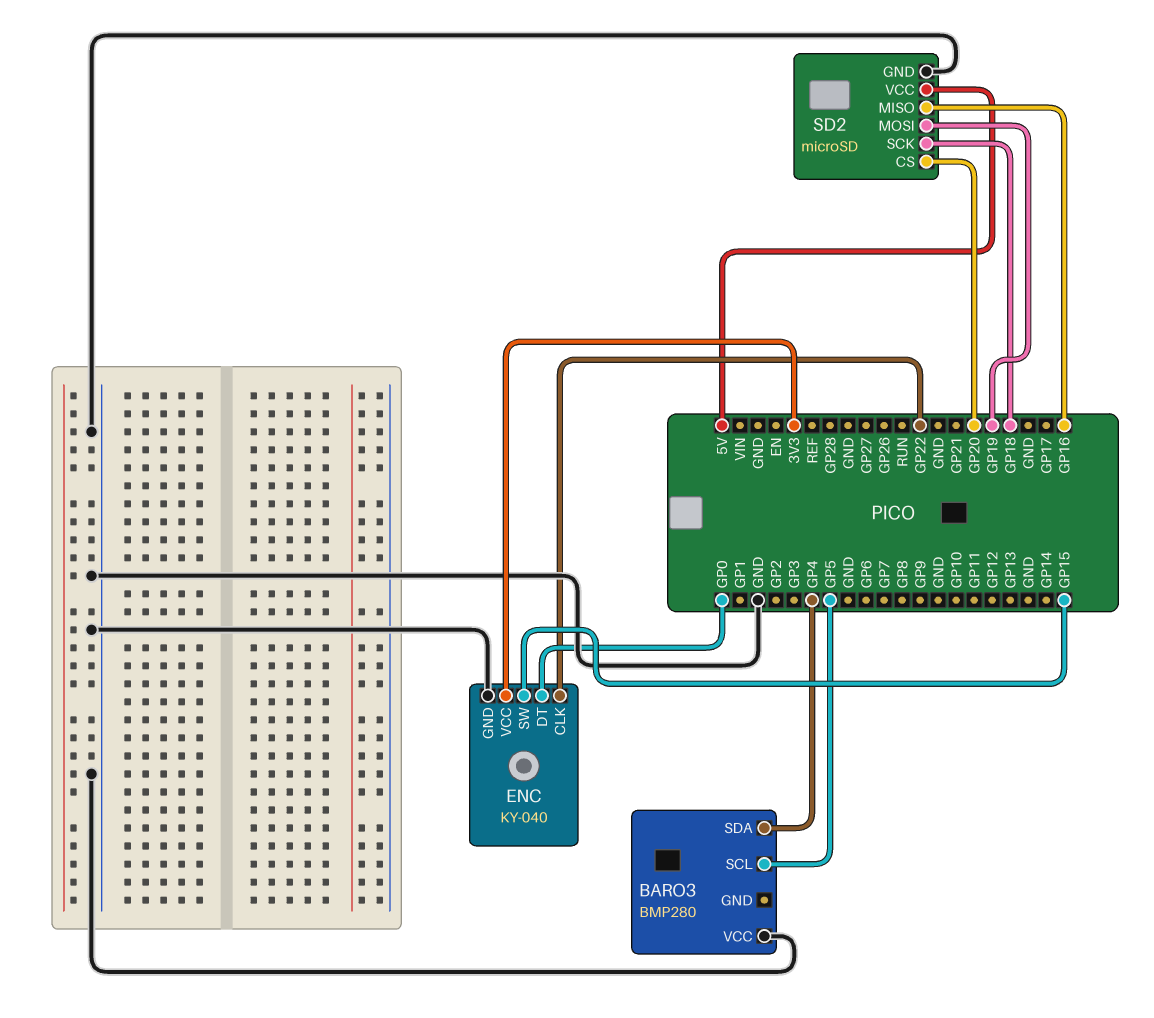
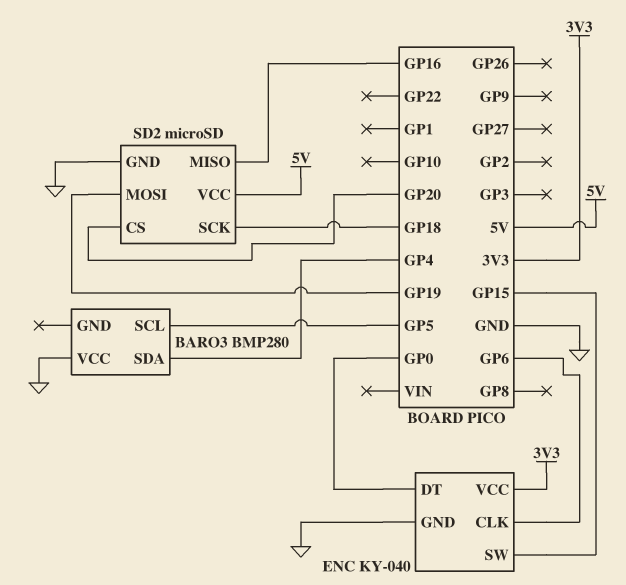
ENC pin CLK: GP22 -> GP6

